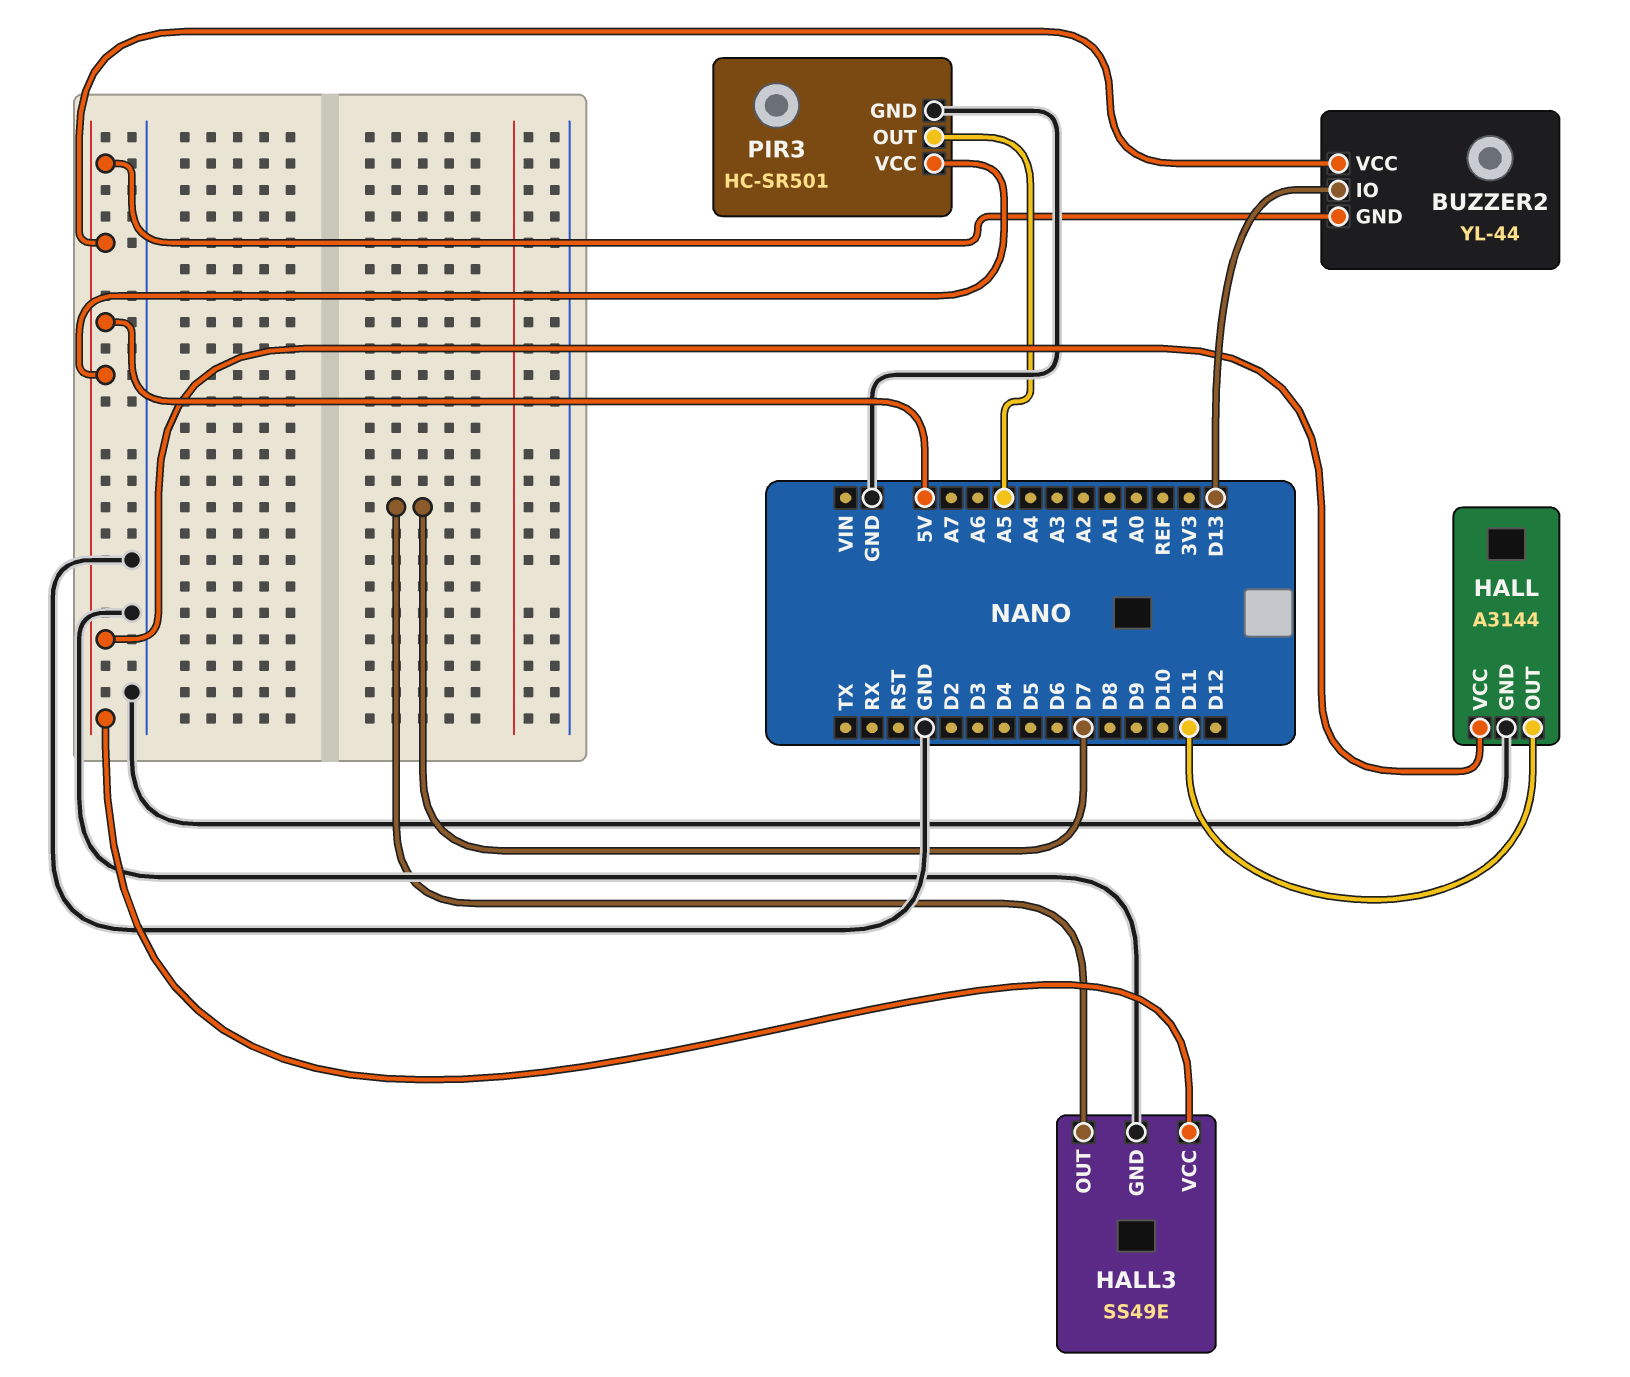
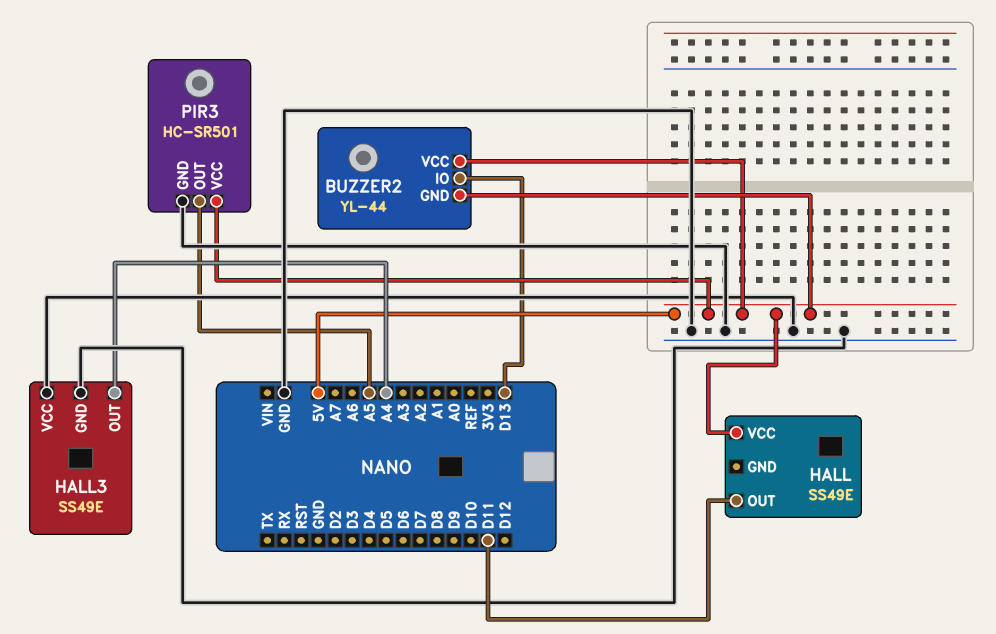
HALL: A3144 -> SS49E
HALL pin GND: GND -> none
HALL3 pin OUT: D7 -> A4
HALL3 pin VCC: 5V -> GND

